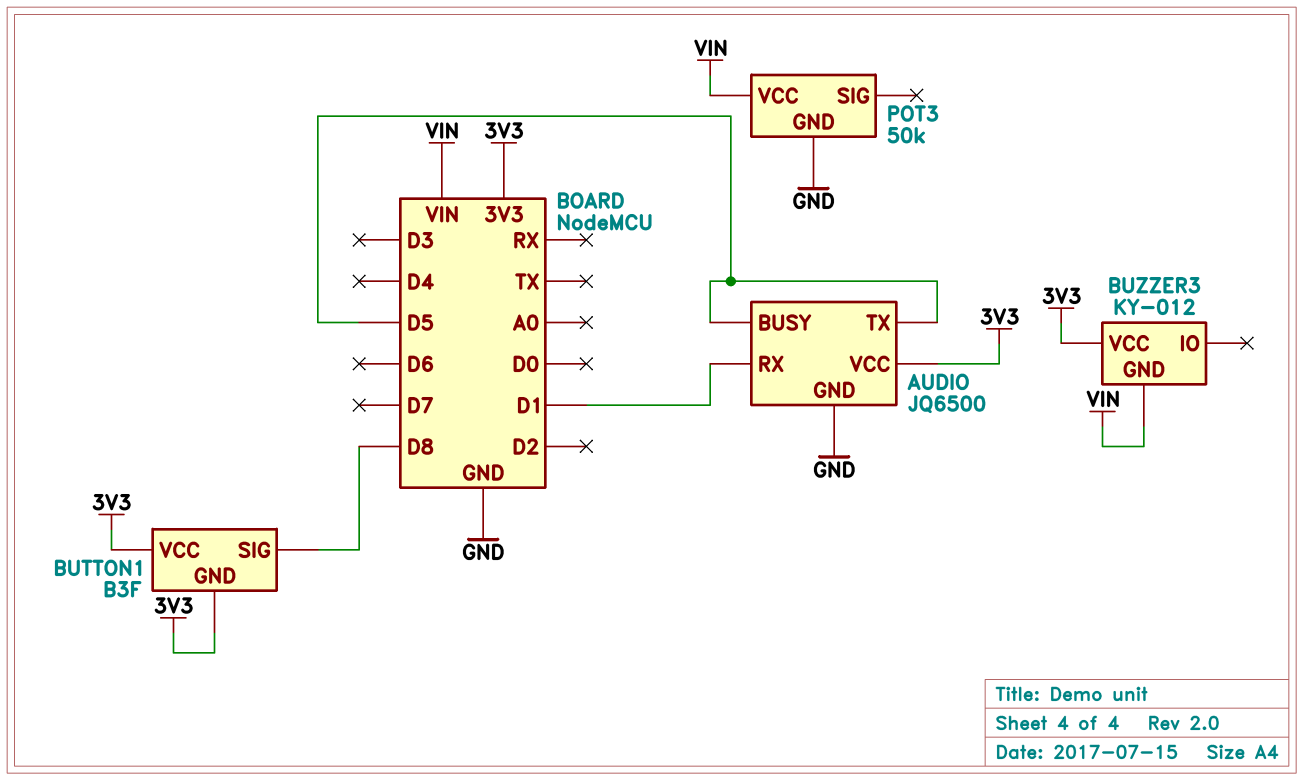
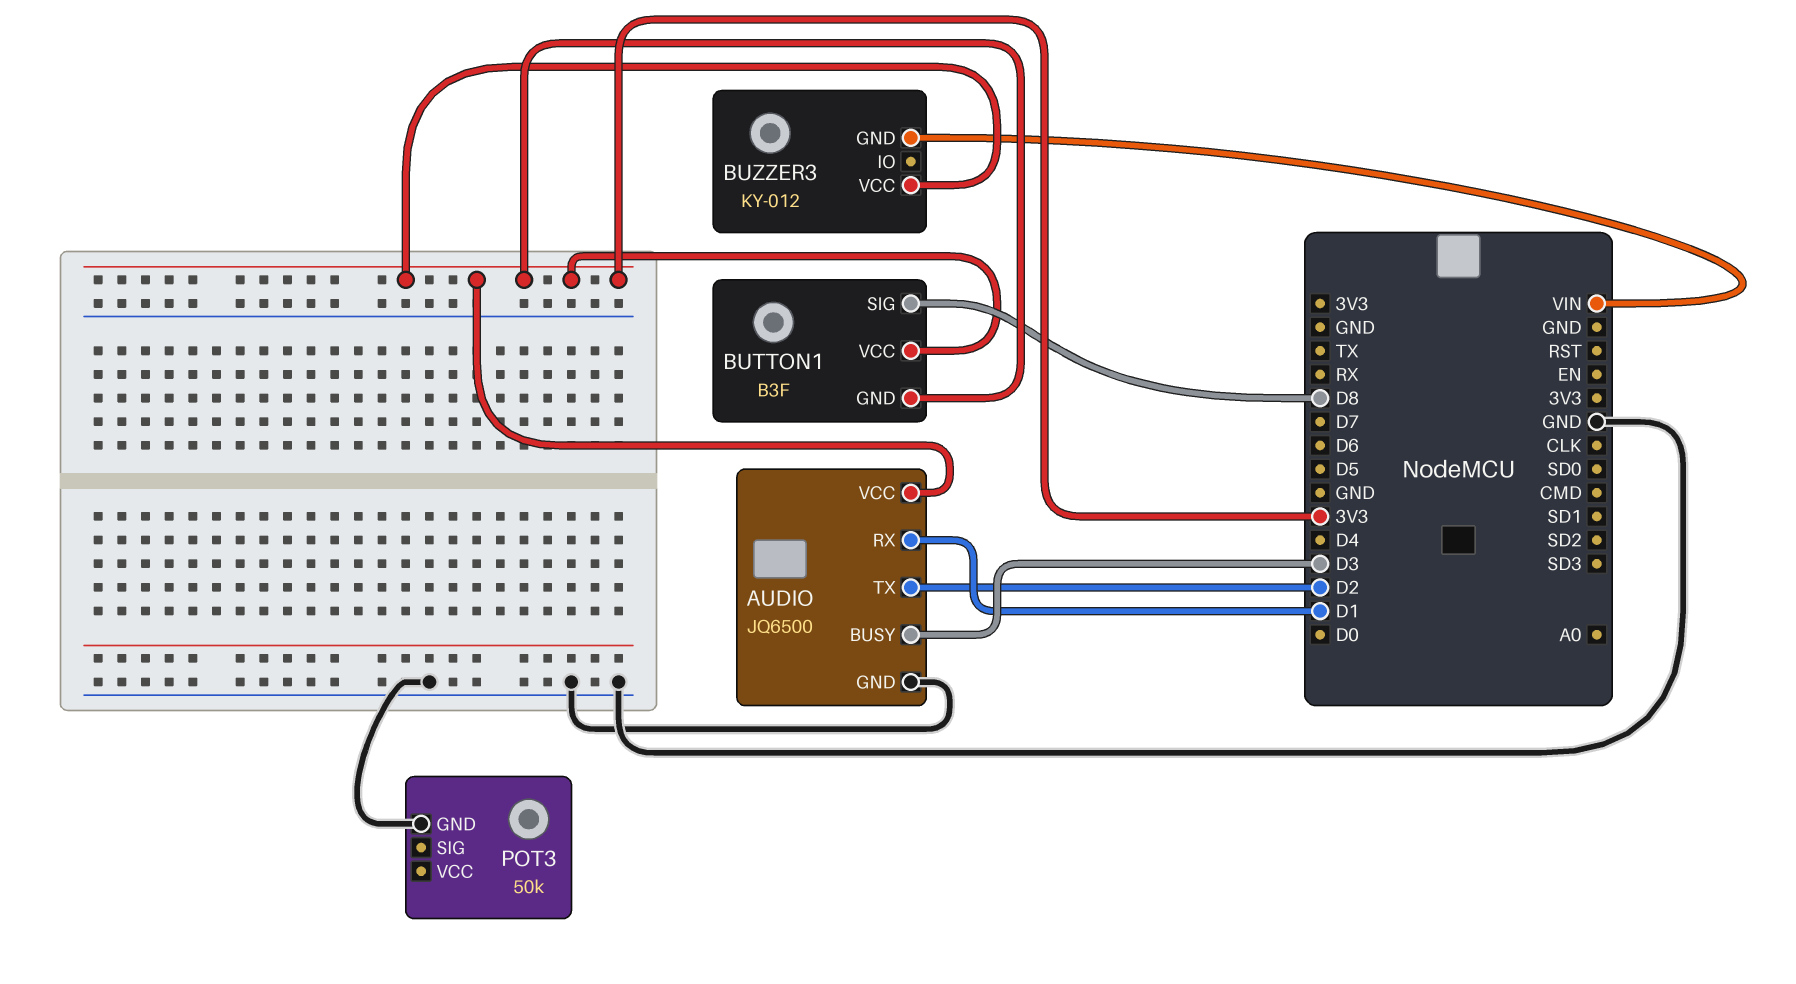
AUDIO pin BUSY: D5 -> D3
AUDIO pin TX: D5 -> D2
POT3 pin VCC: VIN -> none

